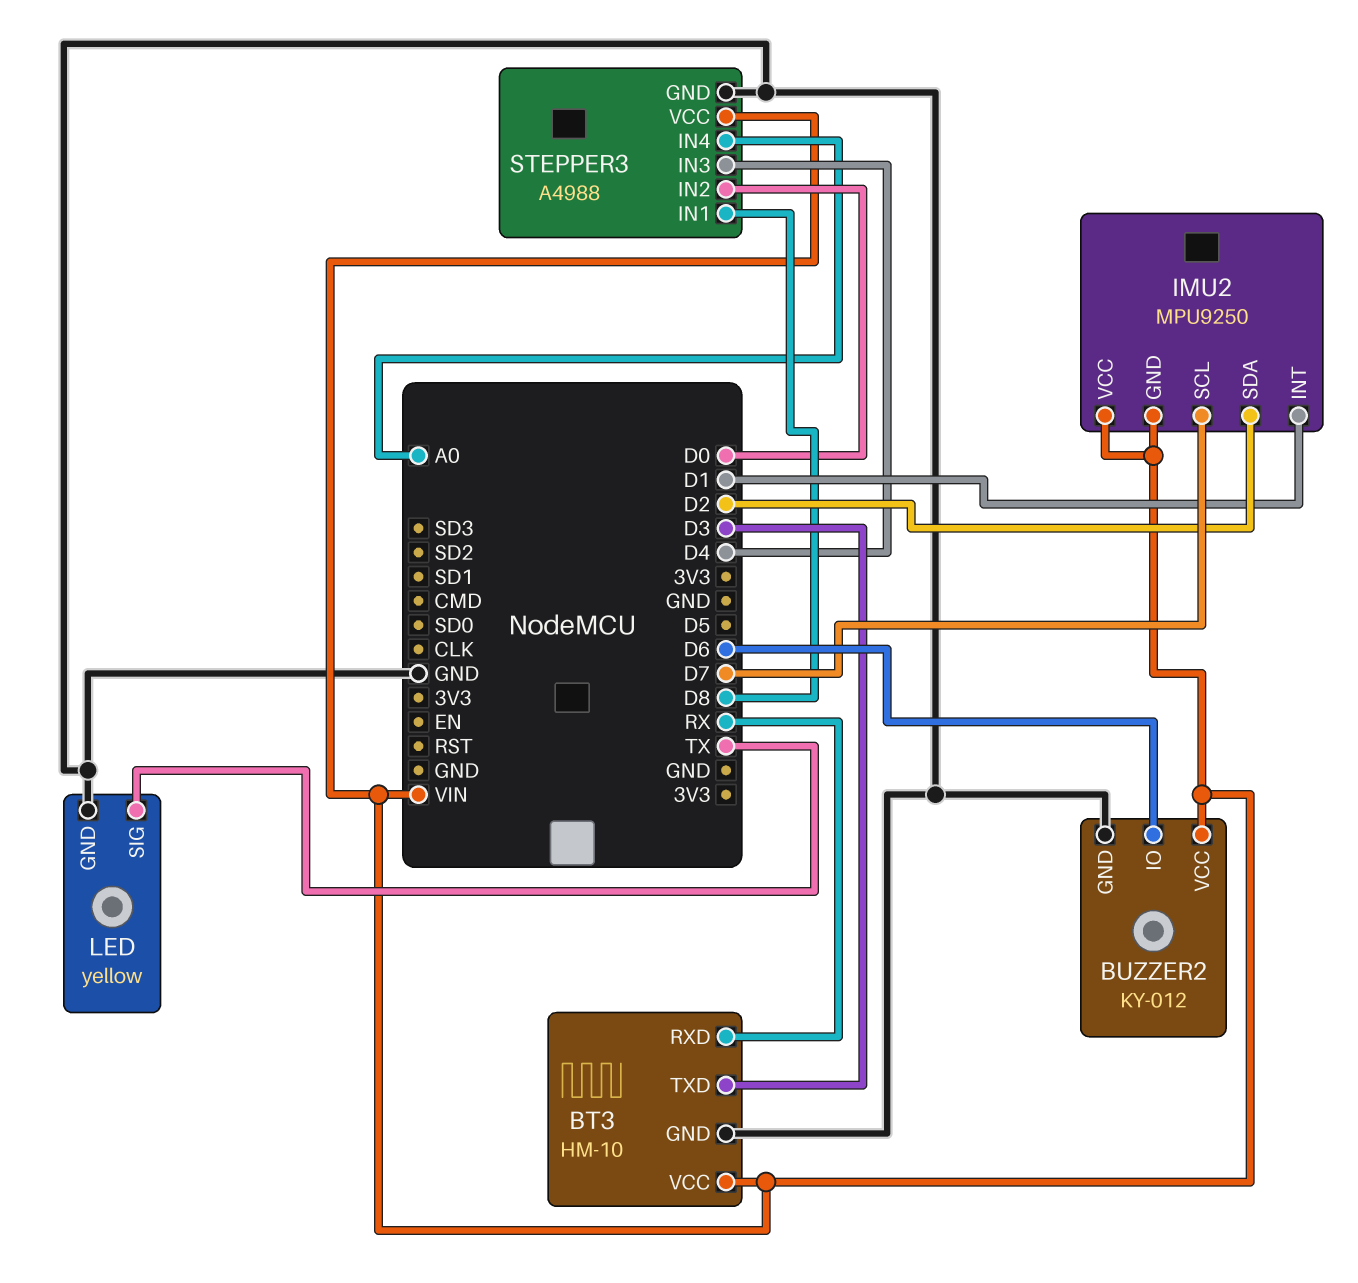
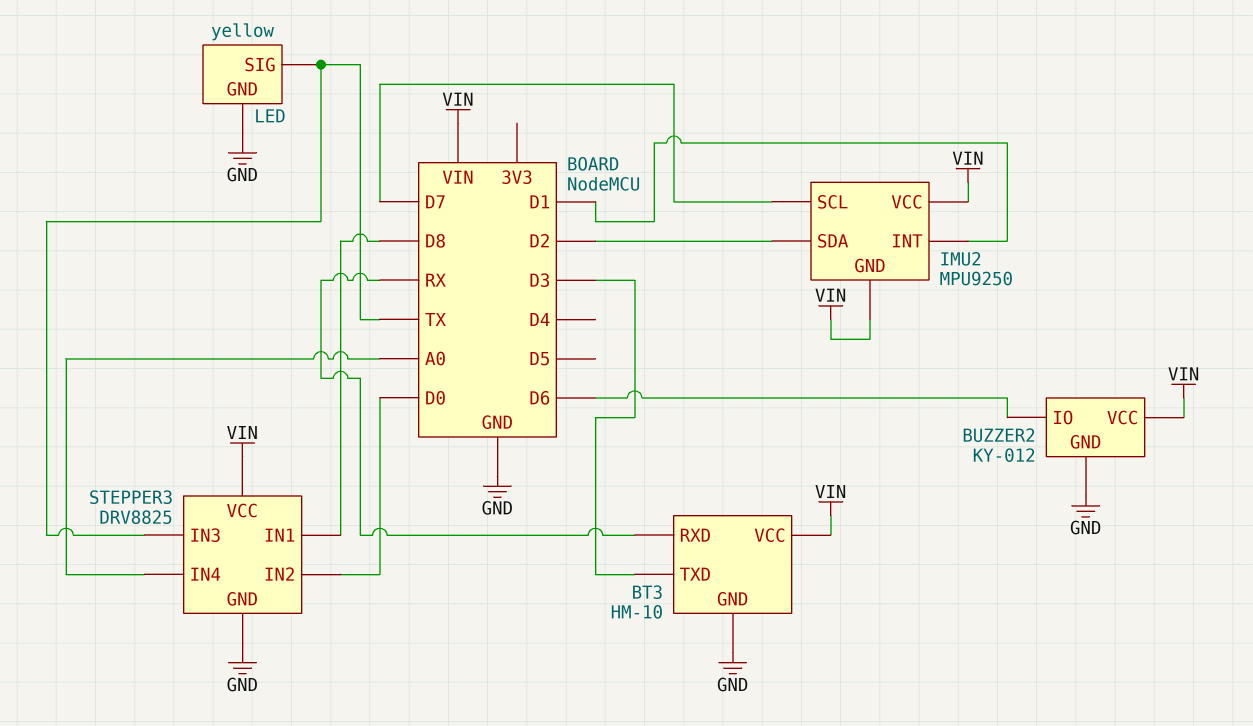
STEPPER3: A4988 -> DRV8825
STEPPER3 pin IN3: D4 -> TX

